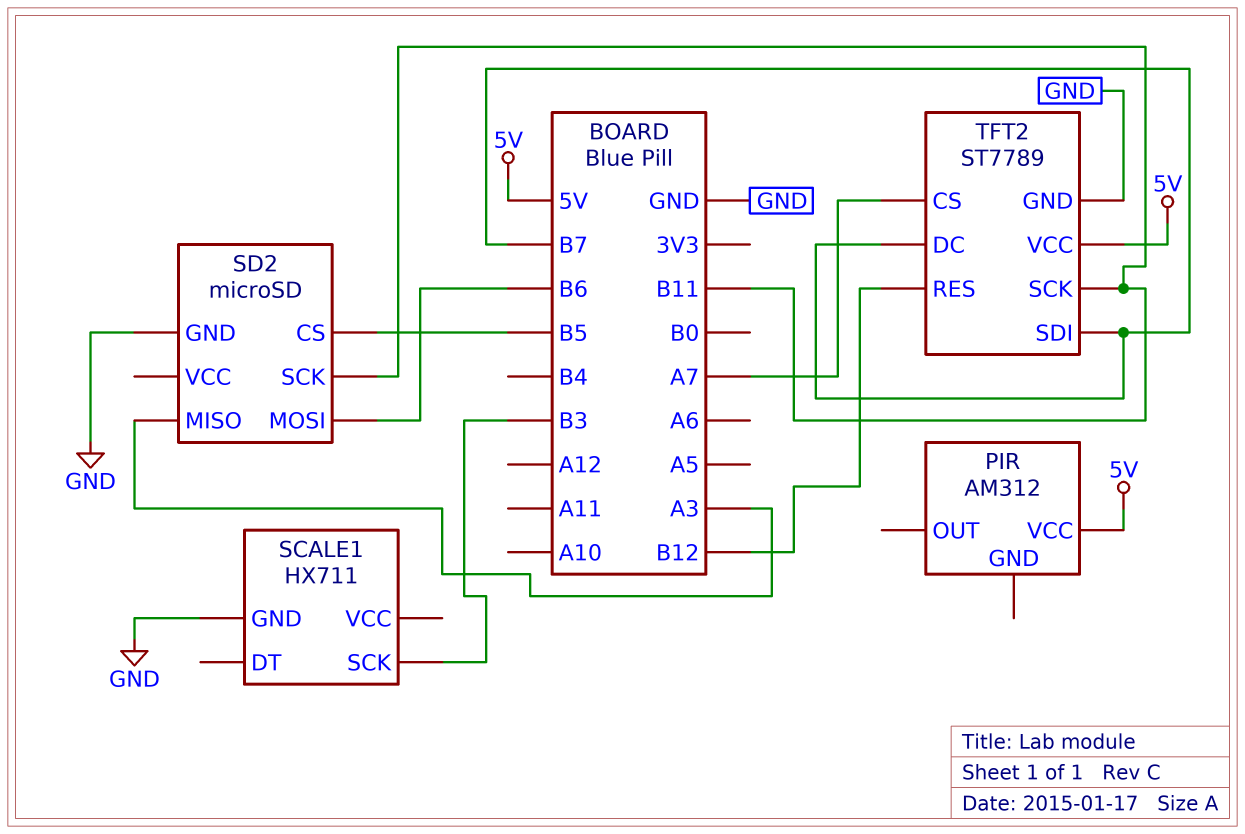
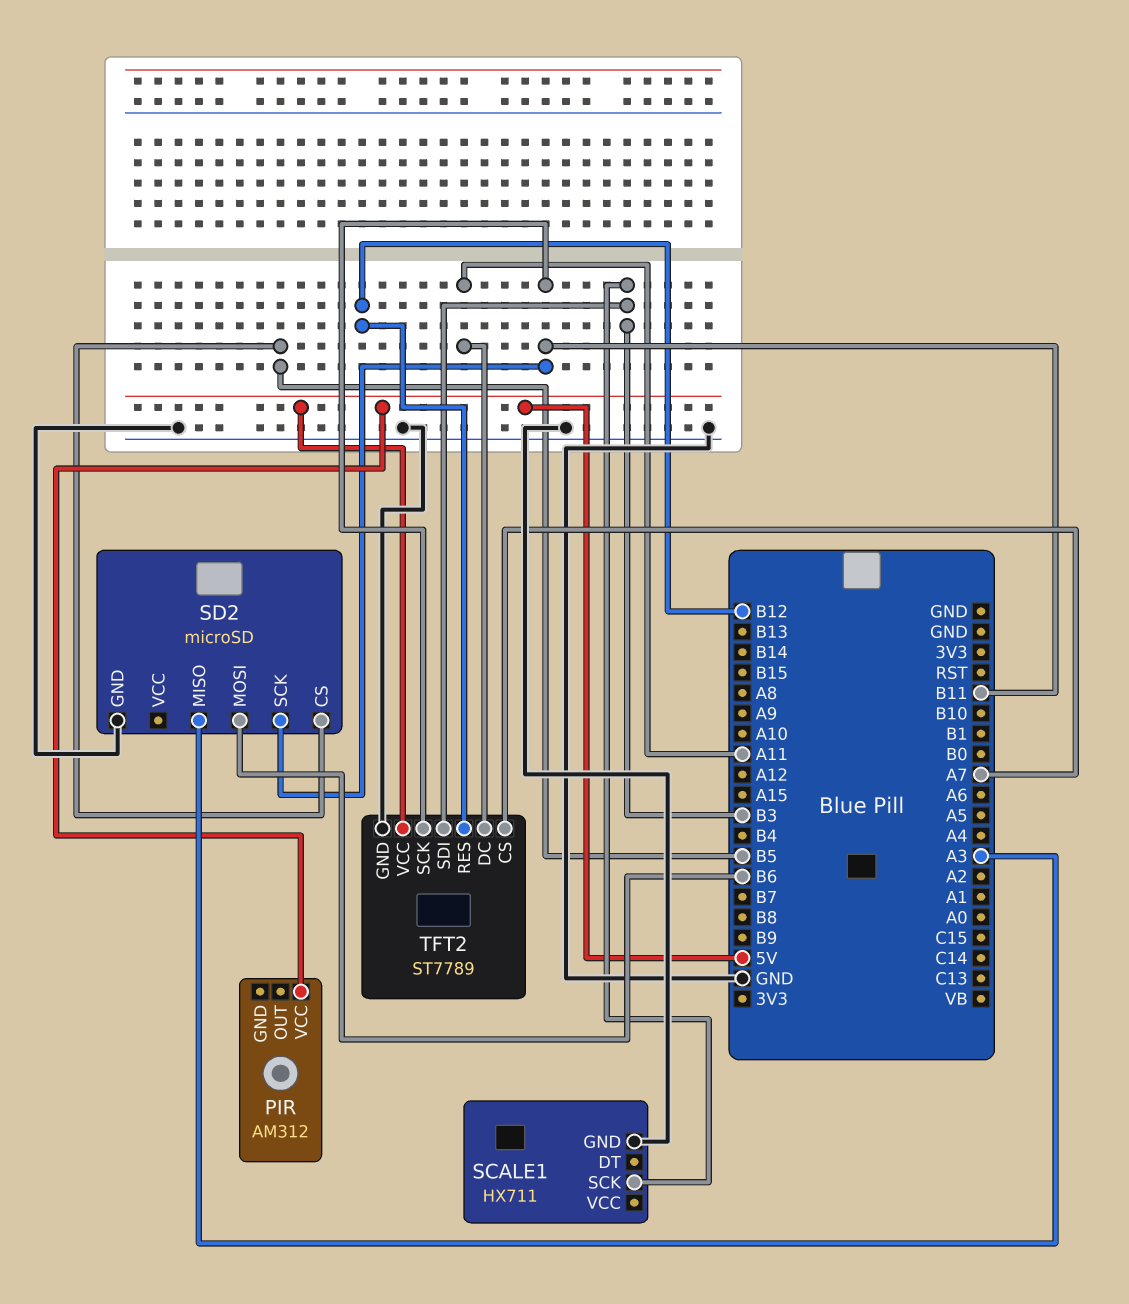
TFT2 pin DC: B7 -> A11
TFT2 pin SDI: B7 -> B3

